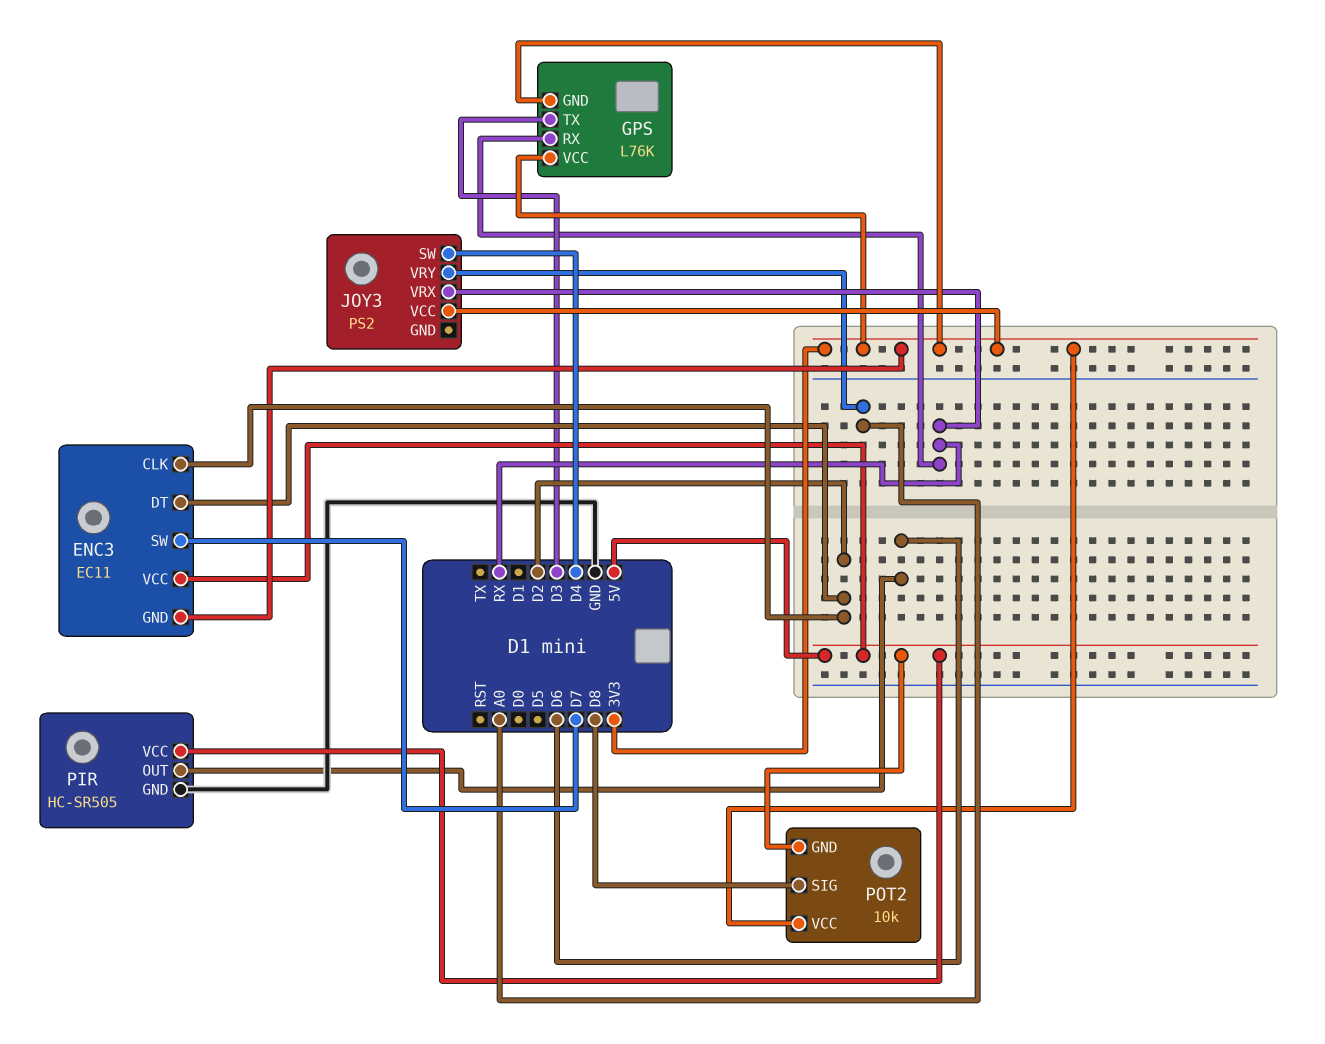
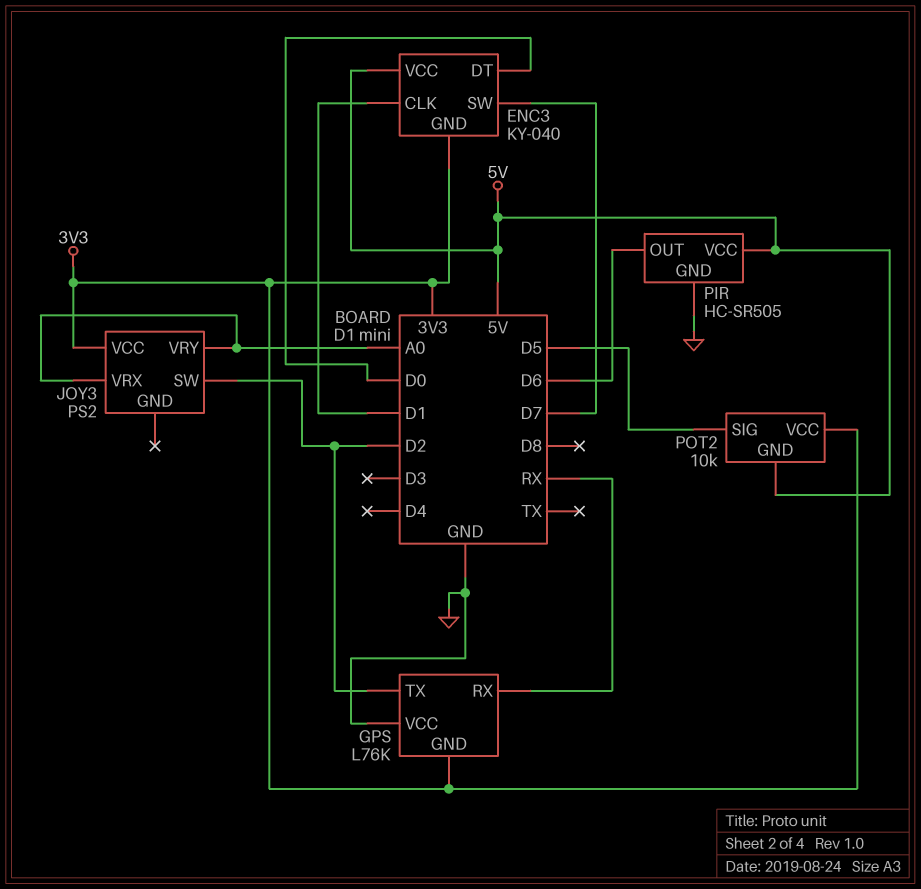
ENC3: EC11 -> KY-040
ENC3 pin CLK: D2 -> D1
ENC3 pin DT: D2 -> D0
GPS pin TX: D3 -> D2
GPS pin VCC: 3V3 -> GND
JOY3 pin SW: D4 -> D2
JOY3 pin VRX: RX -> A0
POT2 pin SIG: D8 -> D5

